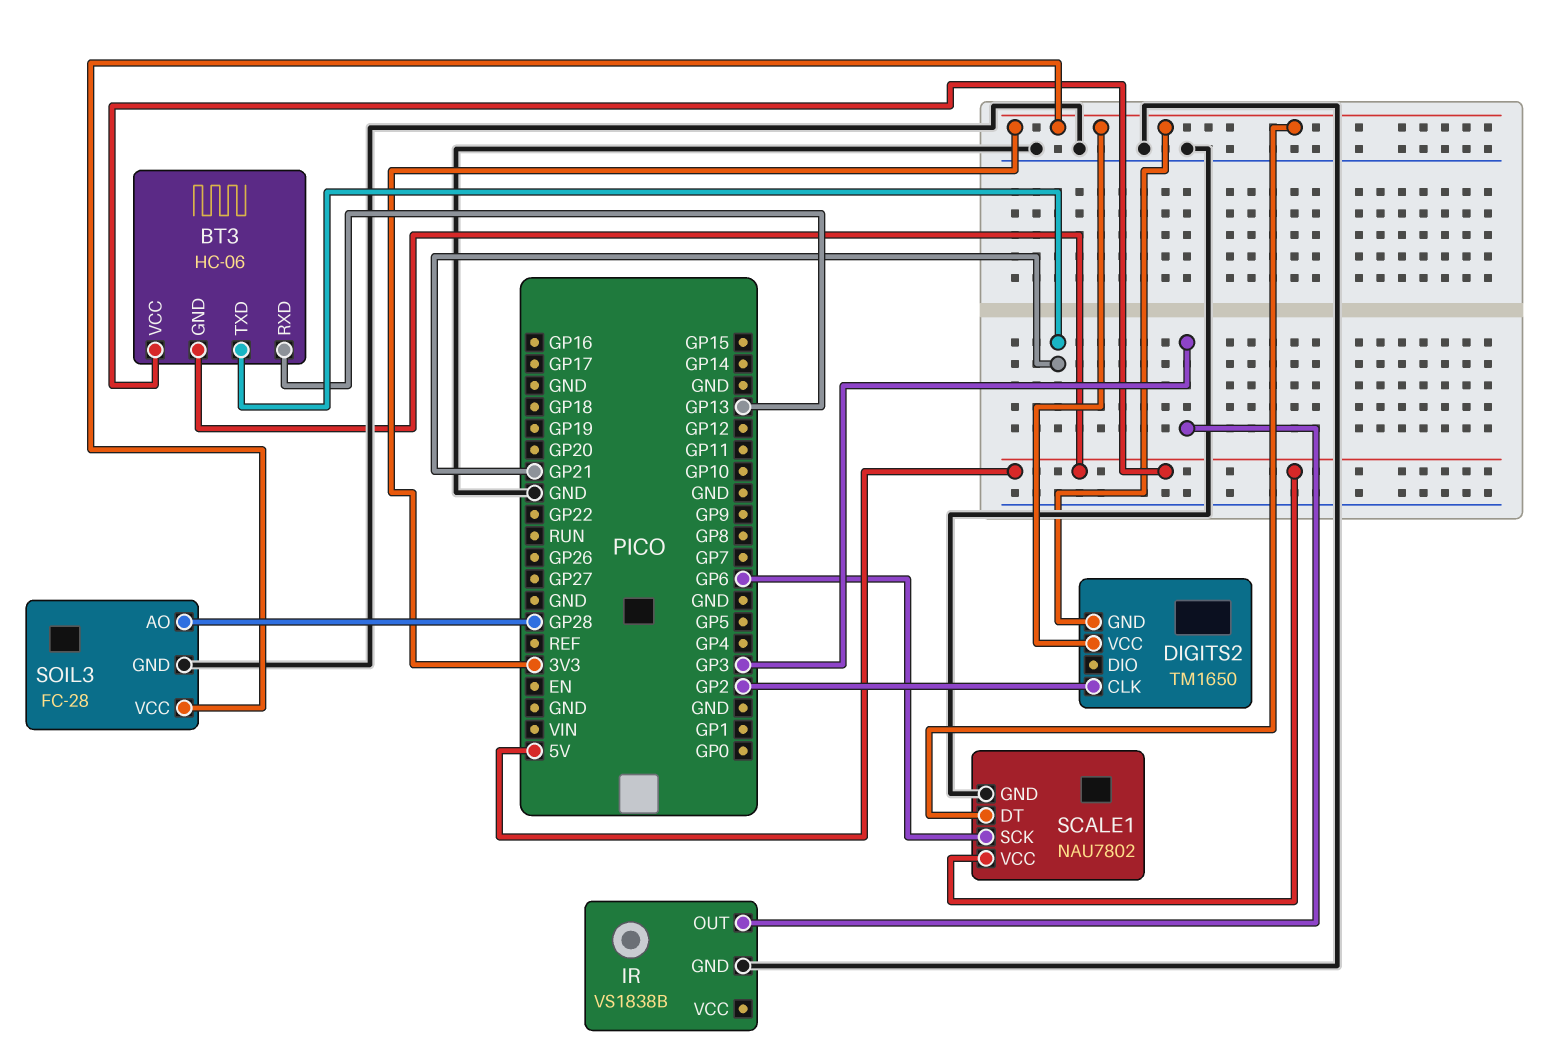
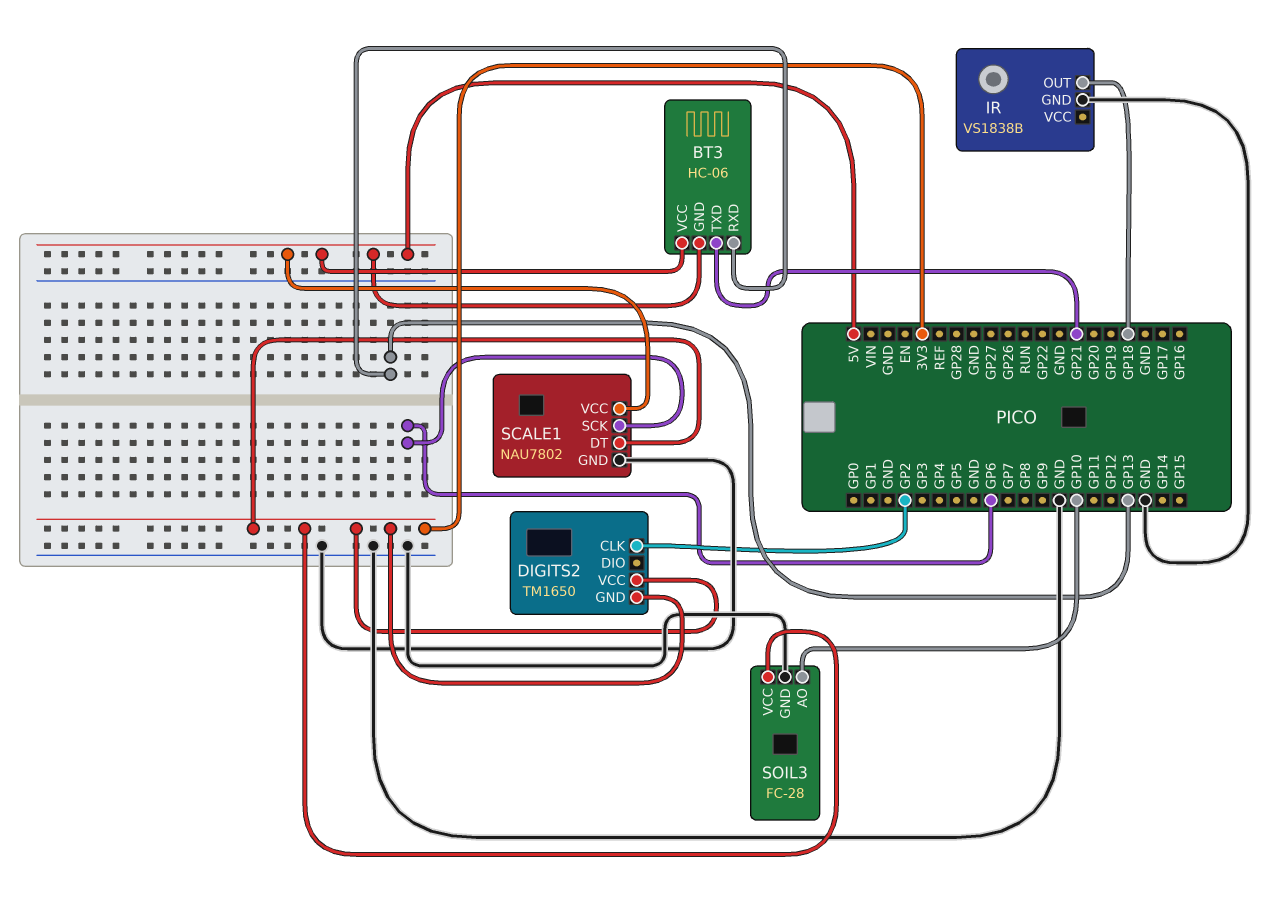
IR pin OUT: GP3 -> GP18
SOIL3 pin AO: GP28 -> GP10

